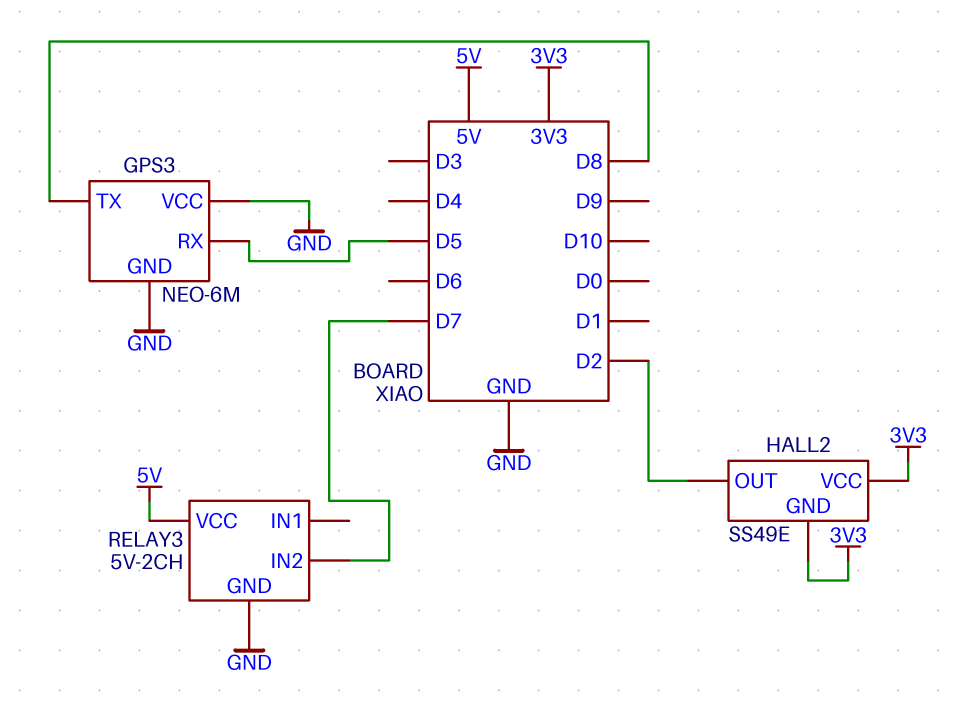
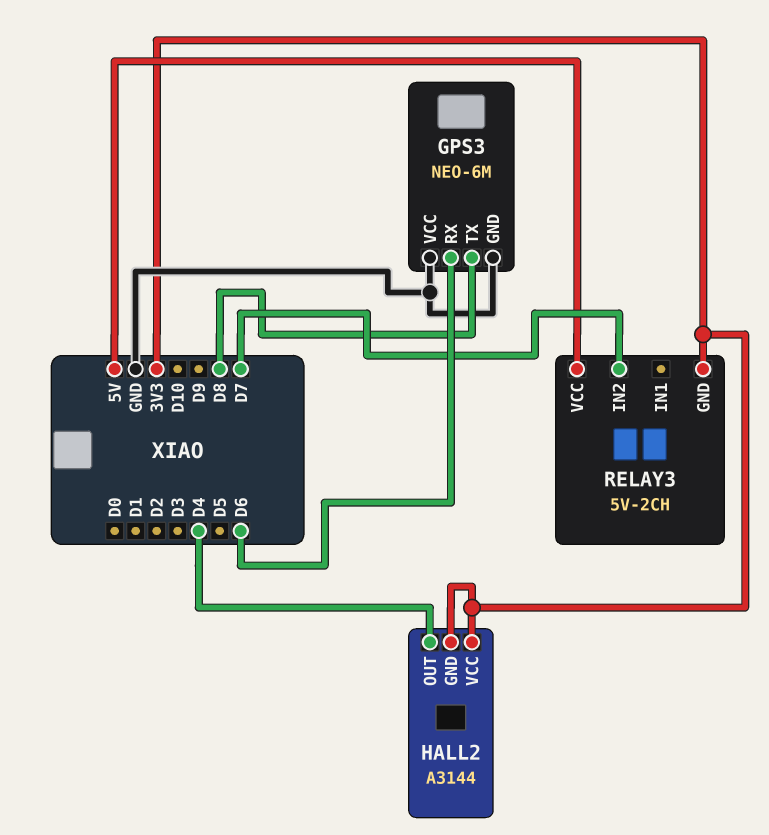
GPS3 pin RX: D5 -> D6
HALL2: SS49E -> A3144
HALL2 pin OUT: D2 -> D4
RELAY3 pin GND: GND -> 3V3

